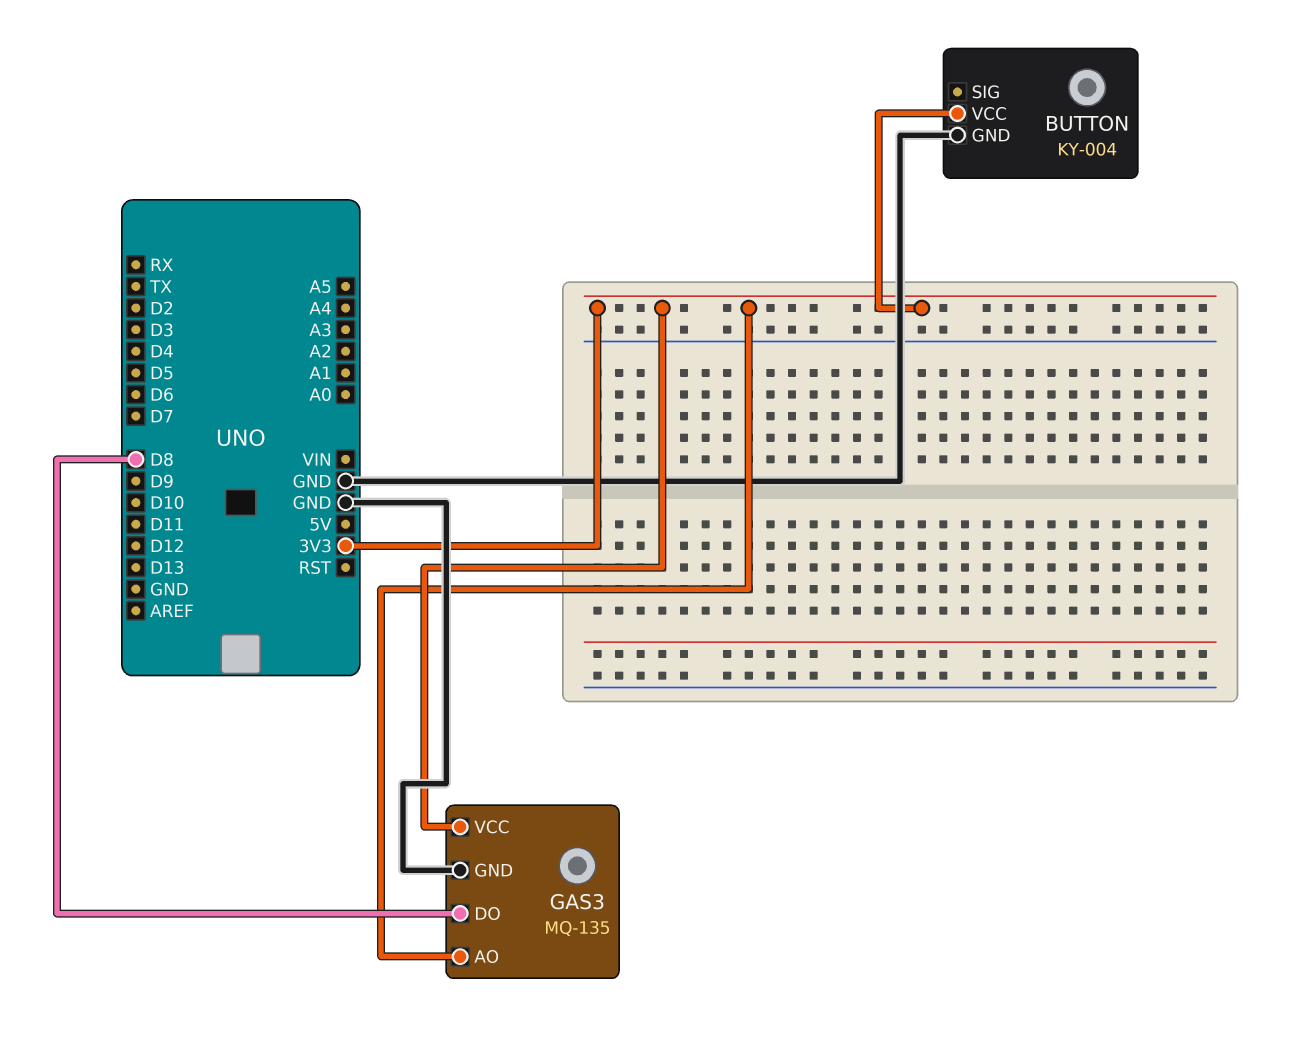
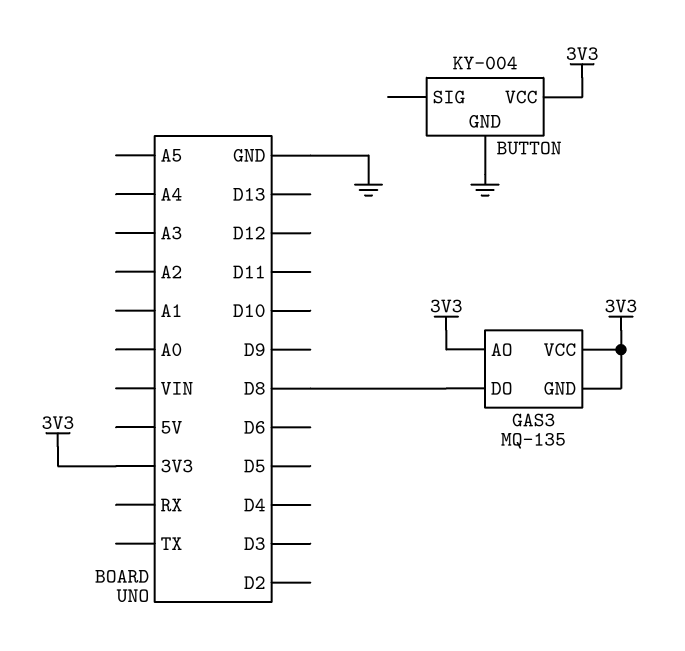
GAS3 pin GND: GND -> 3V3

